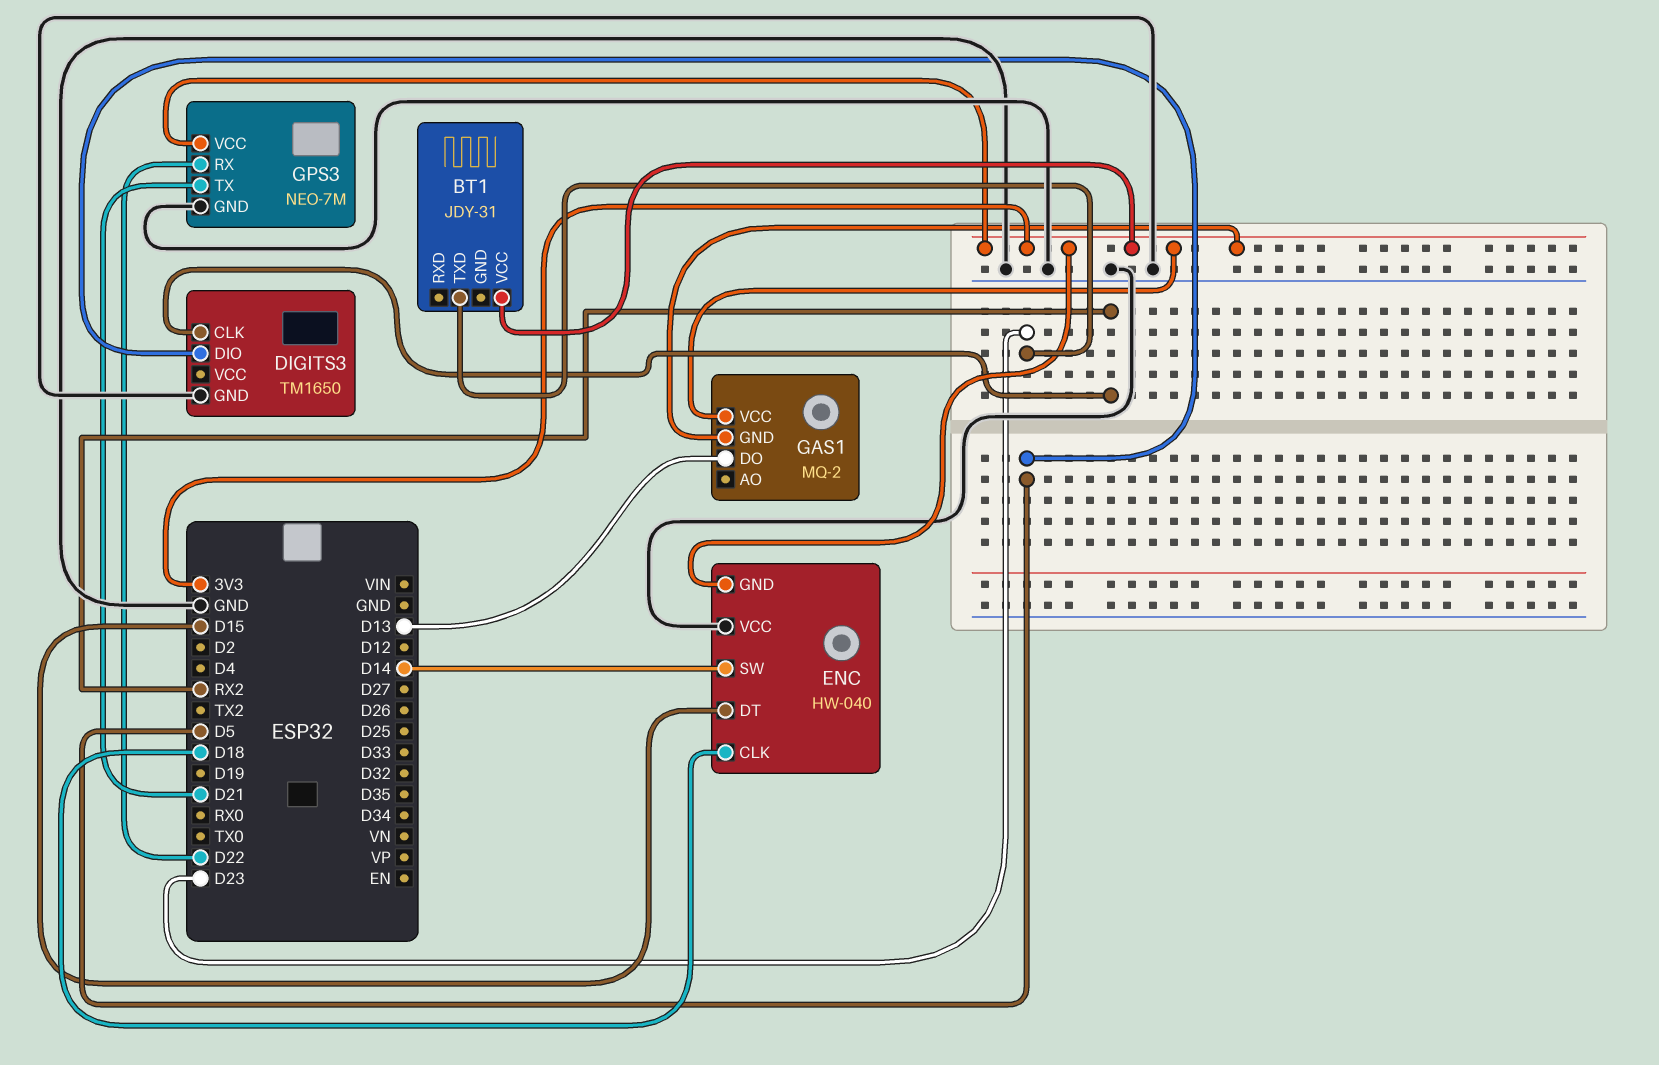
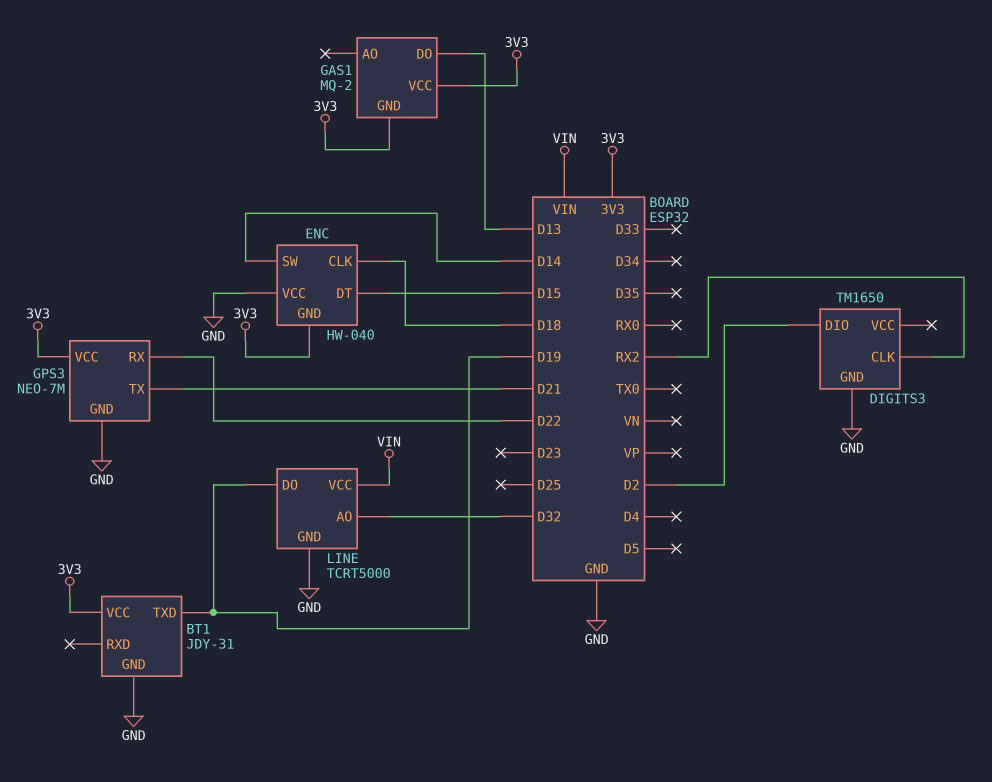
BT1 pin GND: none -> GND
BT1 pin TXD: D23 -> D19
DIGITS3 pin DIO: D5 -> D2
LINE: none -> TCRT5000
LINE pin AO: none -> D32
LINE pin DO: none -> D19
LINE pin GND: none -> GND
LINE pin VCC: none -> VIN

